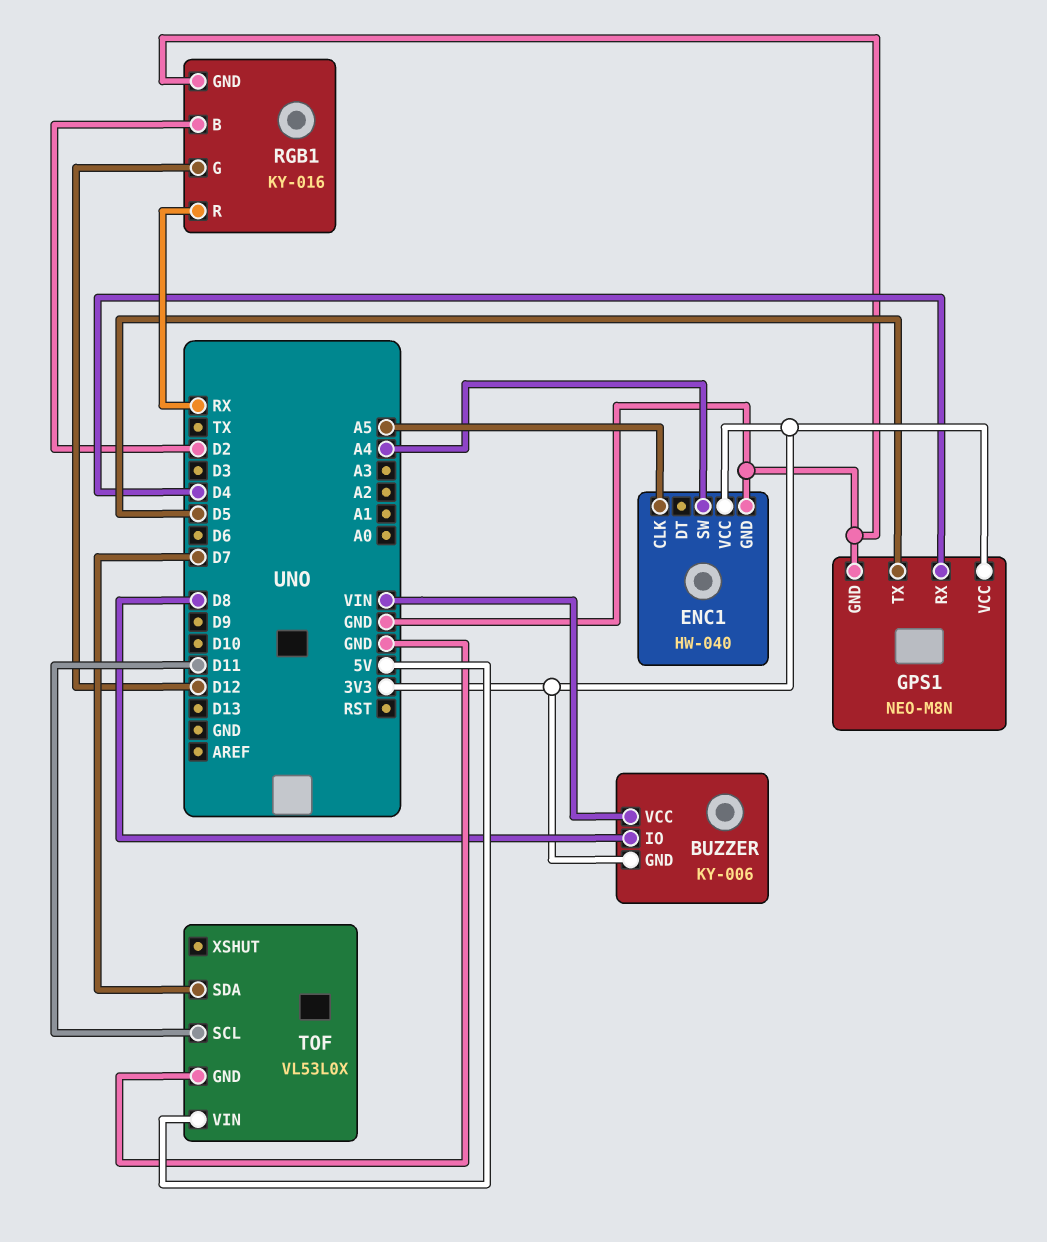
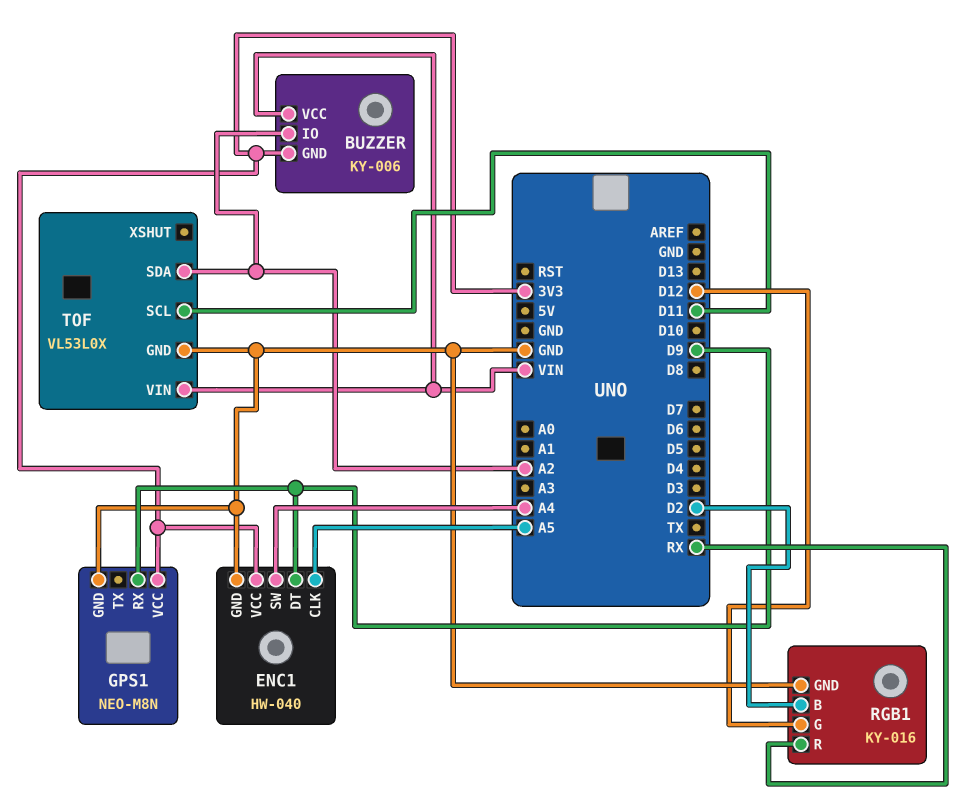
BUZZER pin IO: D8 -> A2
ENC1 pin DT: none -> D9
GPS1 pin RX: D4 -> D9
GPS1 pin TX: D5 -> none
TOF pin SDA: D7 -> A2
TOF pin VIN: 5V -> VIN

